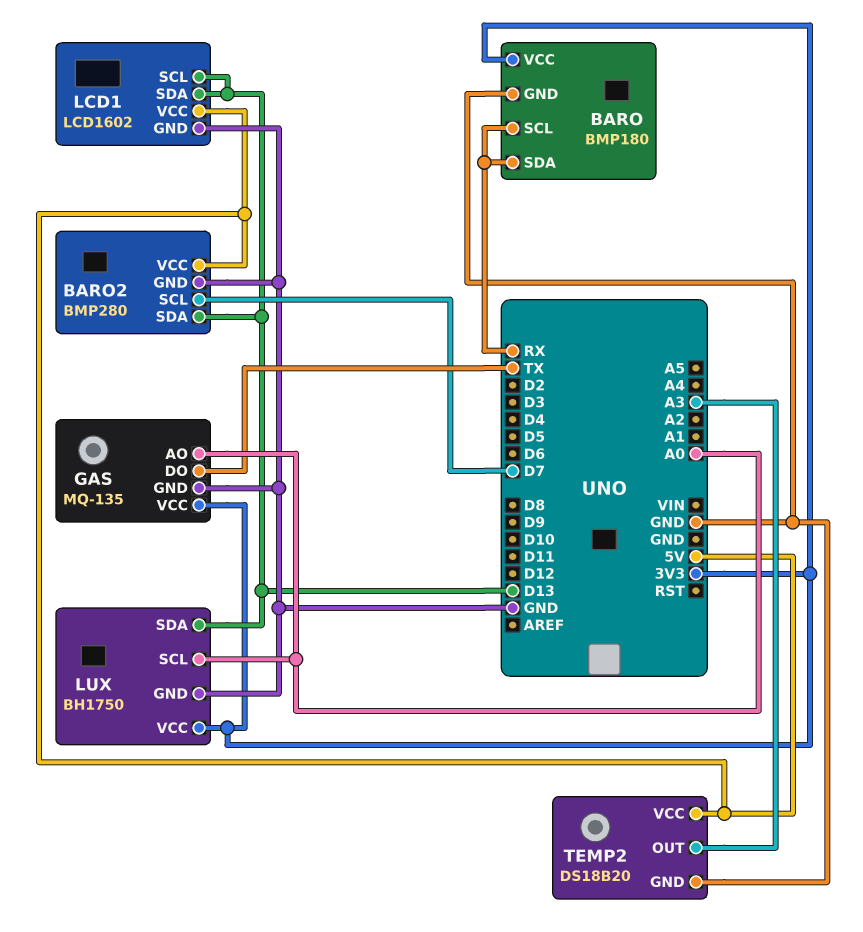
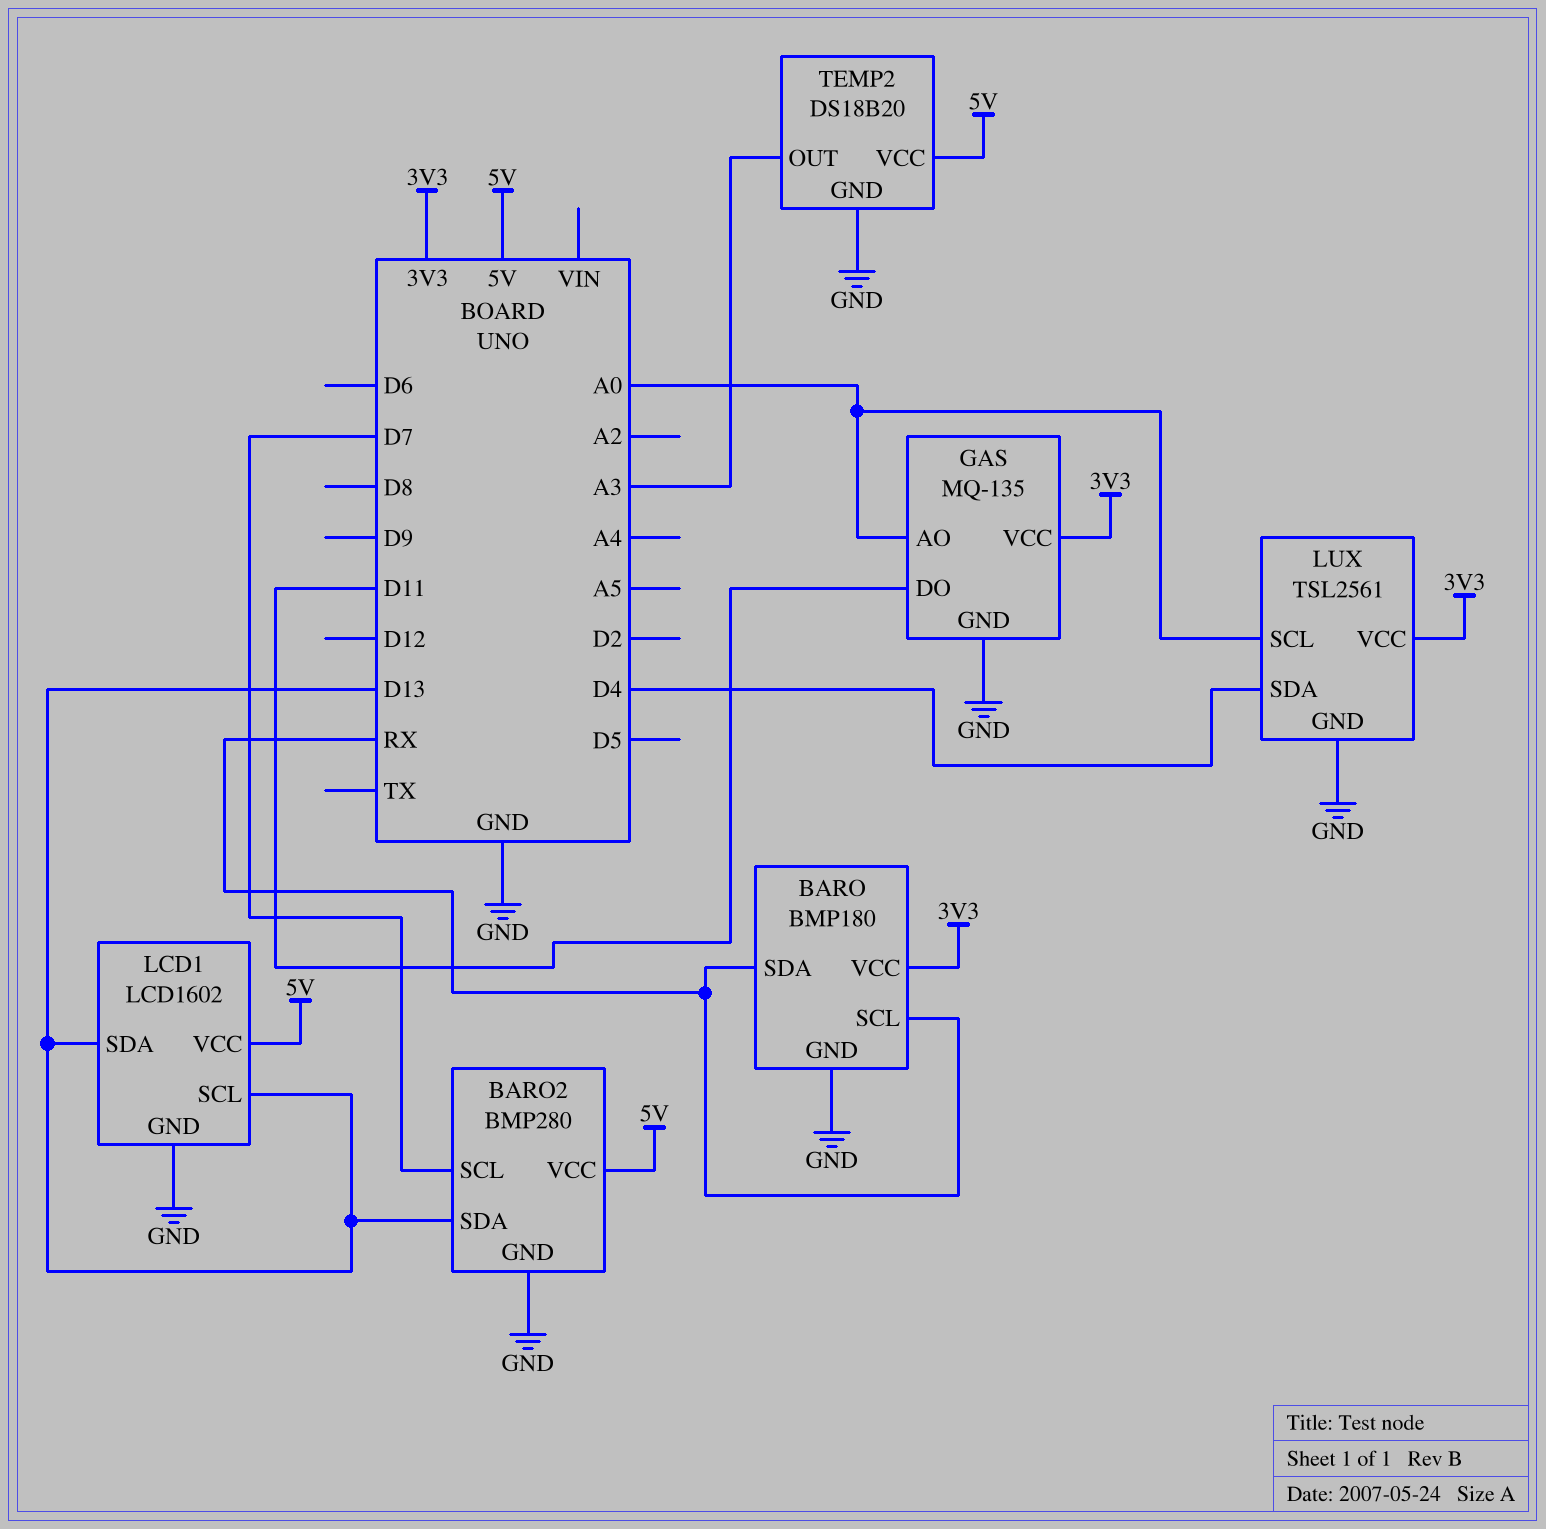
GAS pin DO: TX -> D11
LUX: BH1750 -> TSL2561
LUX pin SDA: D13 -> D4

